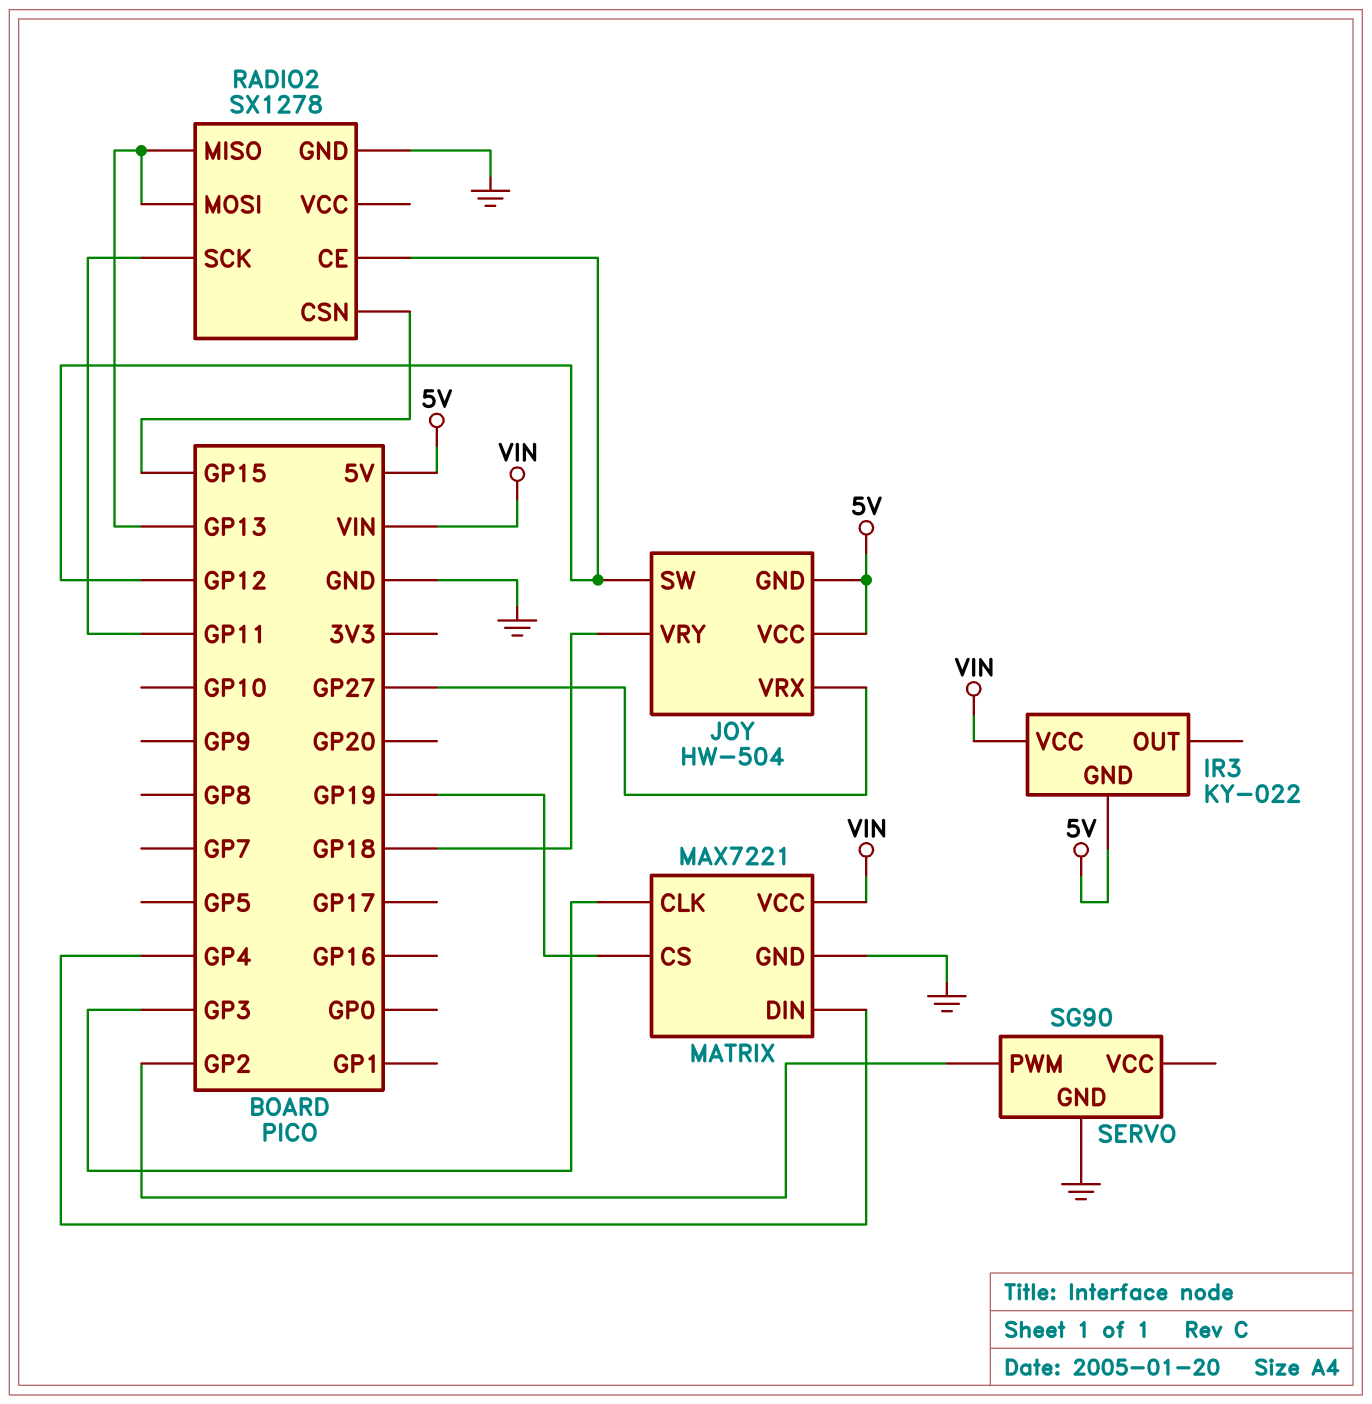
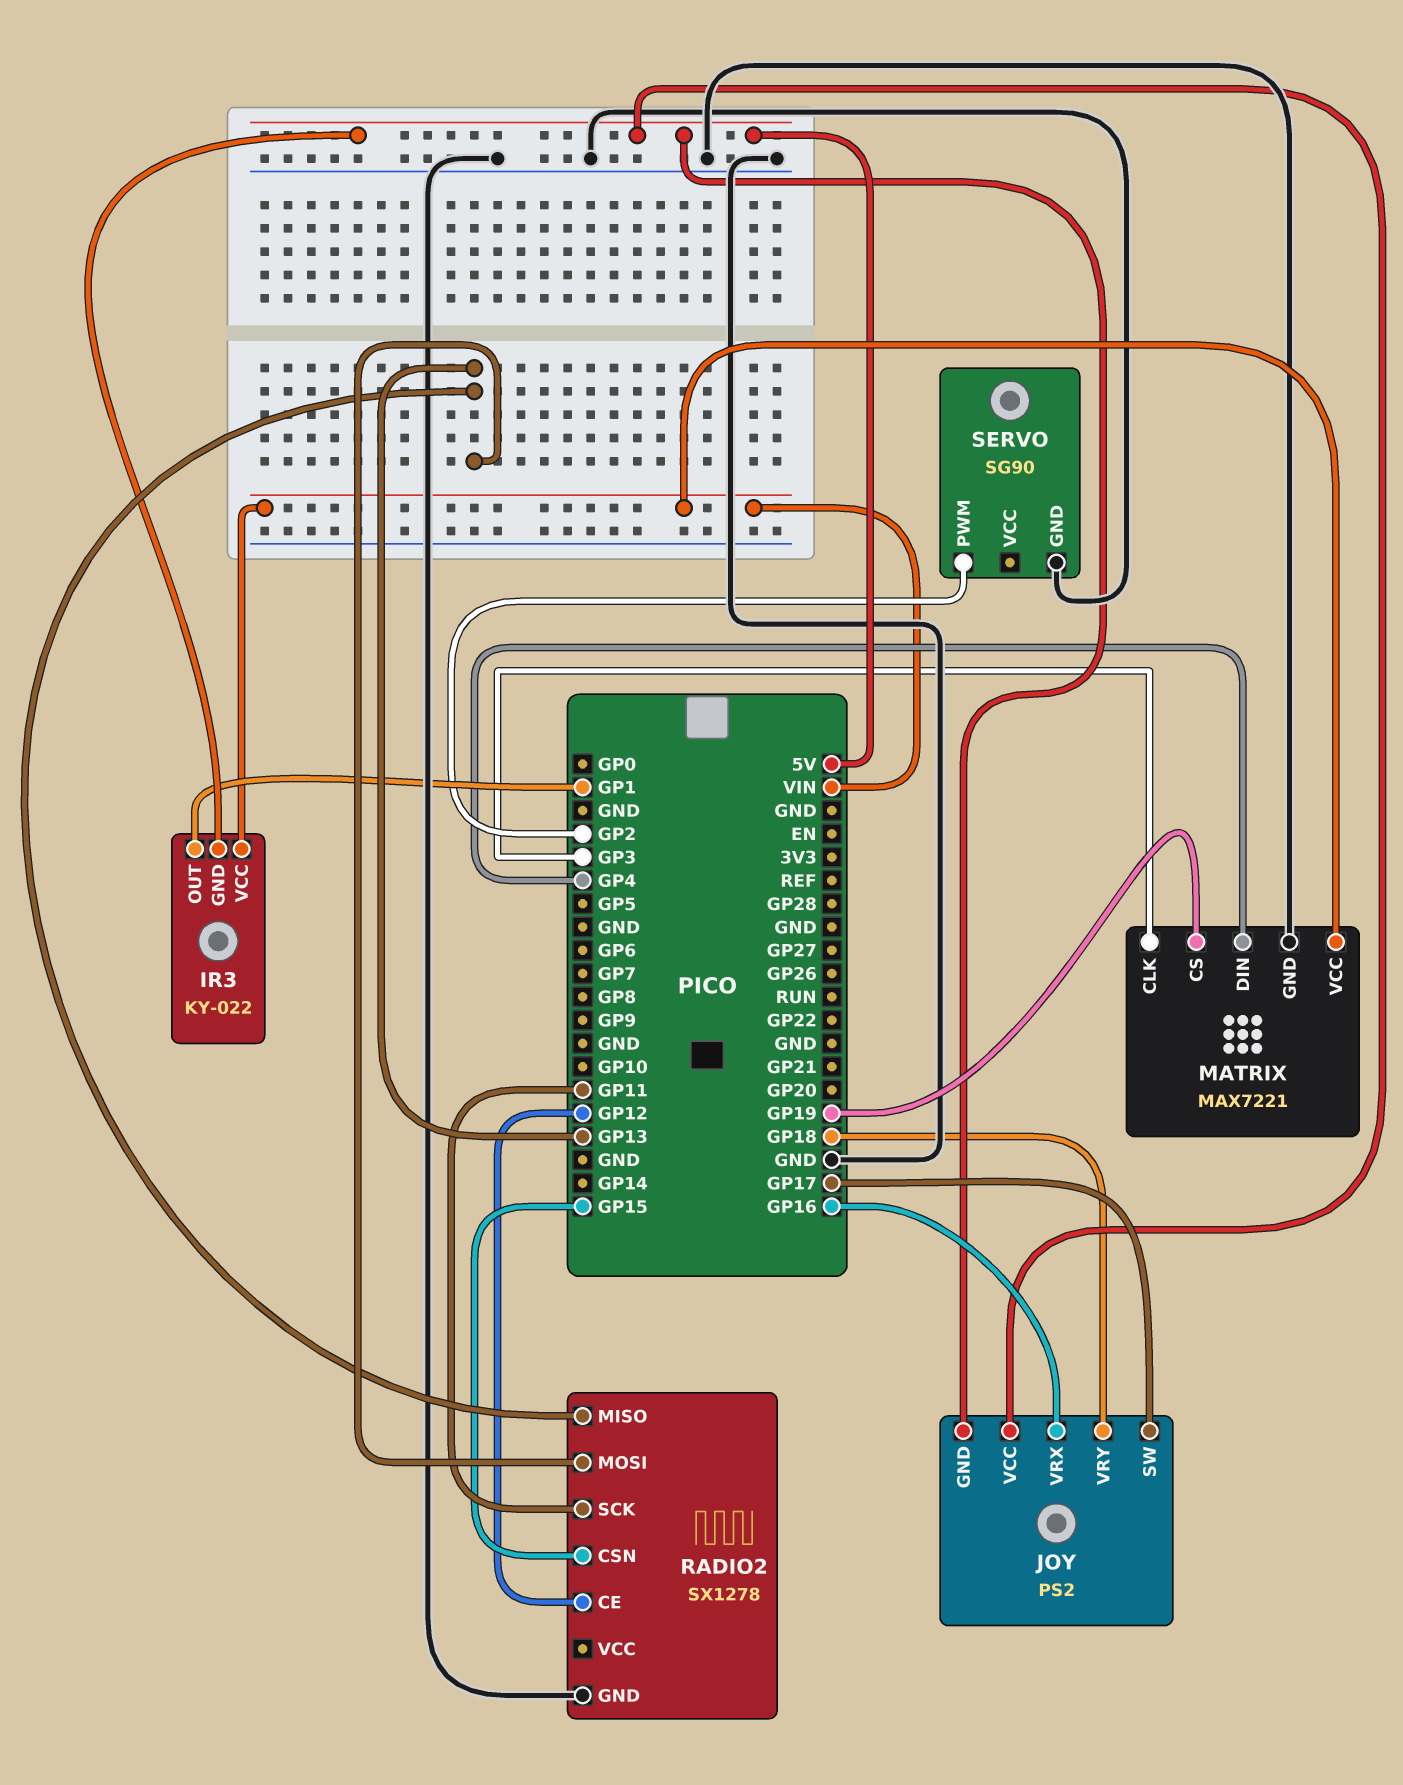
IR3 pin OUT: none -> GP1
JOY: HW-504 -> PS2
JOY pin SW: GP12 -> GP17
JOY pin VRX: GP27 -> GP16

